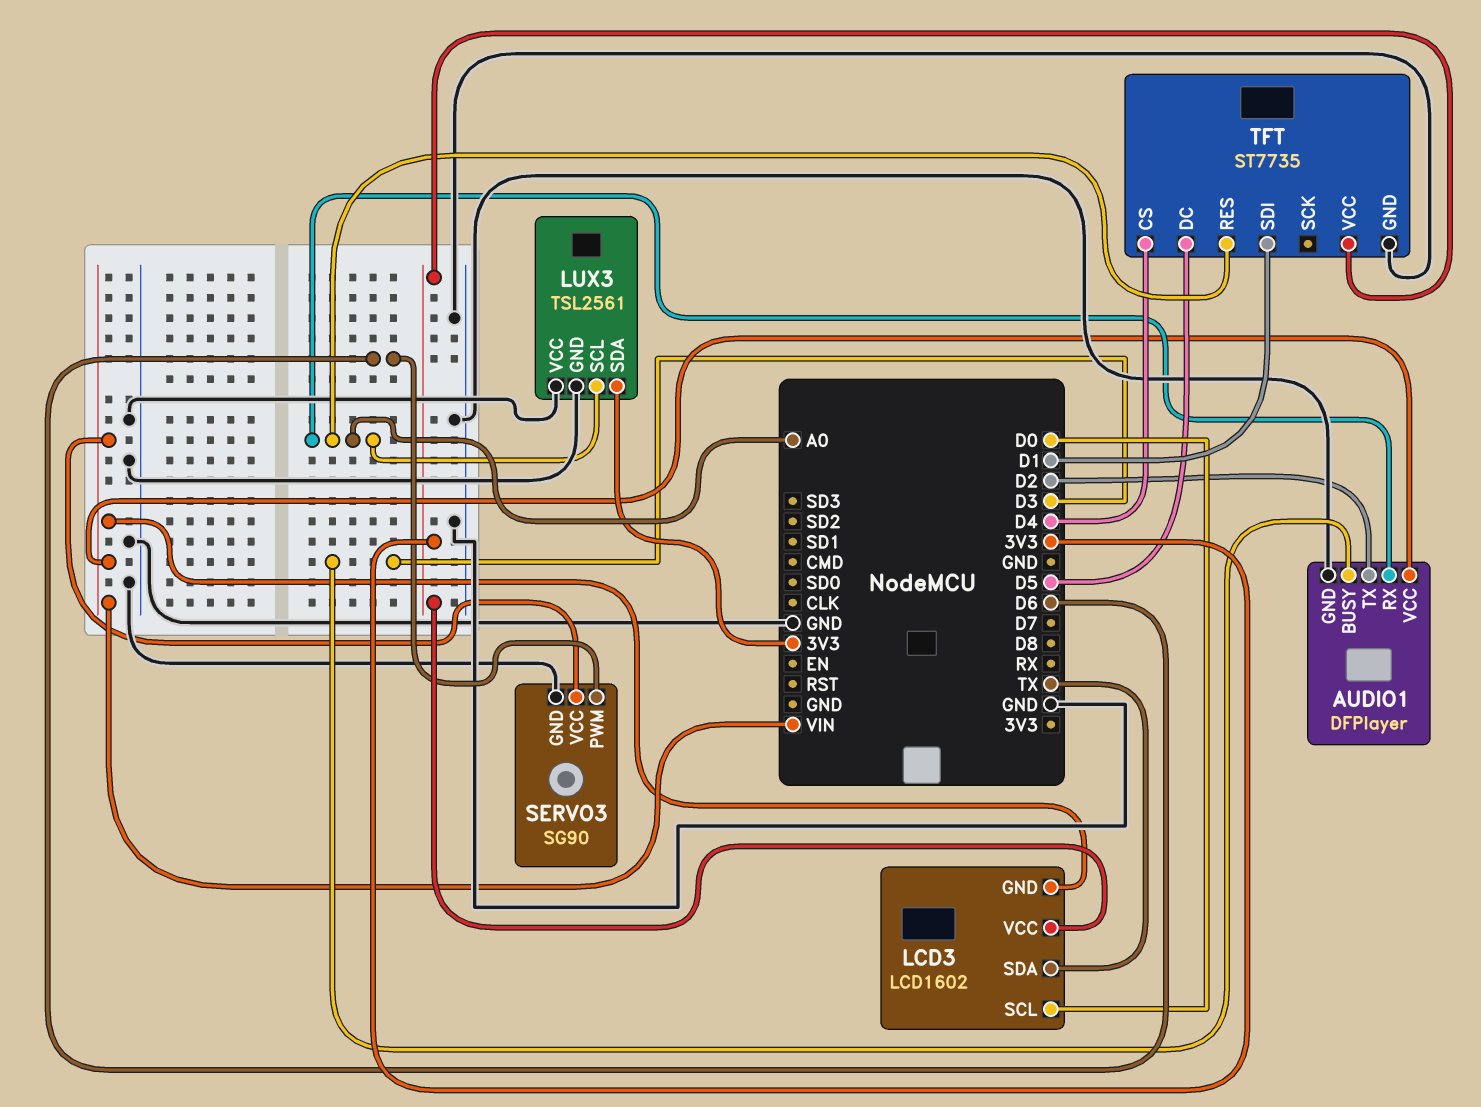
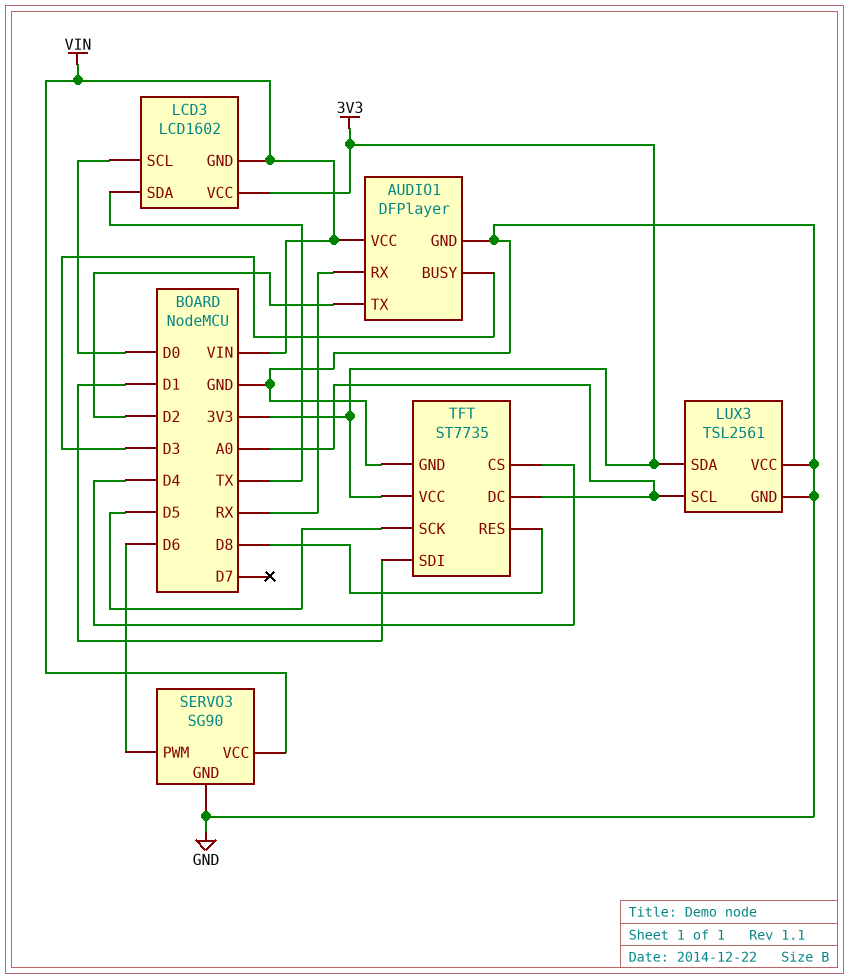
AUDIO1 pin RX: A0 -> RX
TFT pin DC: D5 -> A0
TFT pin RES: A0 -> D8
TFT pin SCK: none -> D5

